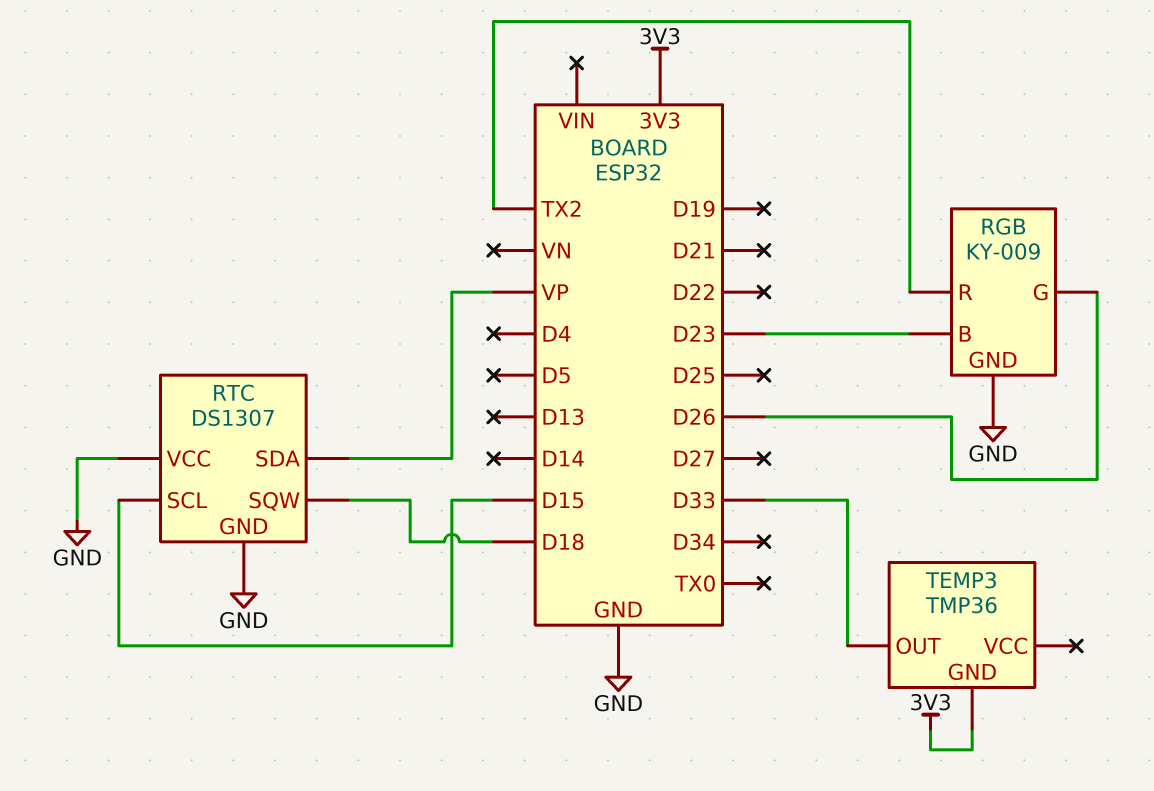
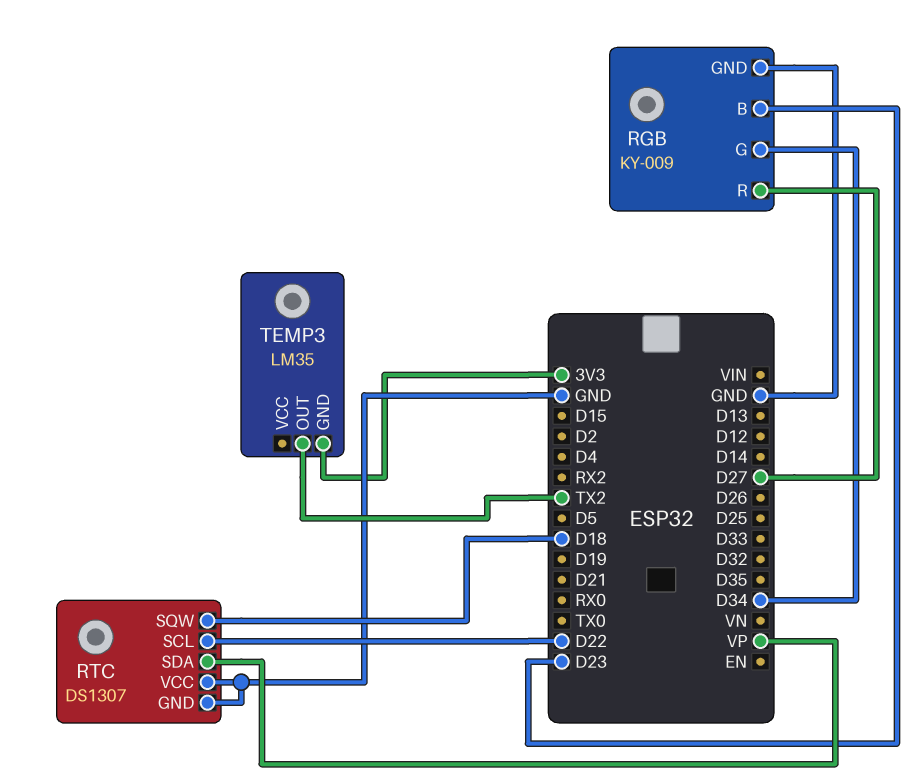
RGB pin G: D26 -> D34
RGB pin R: TX2 -> D27
RTC pin SCL: D15 -> D22
TEMP3: TMP36 -> LM35
TEMP3 pin OUT: D33 -> TX2

